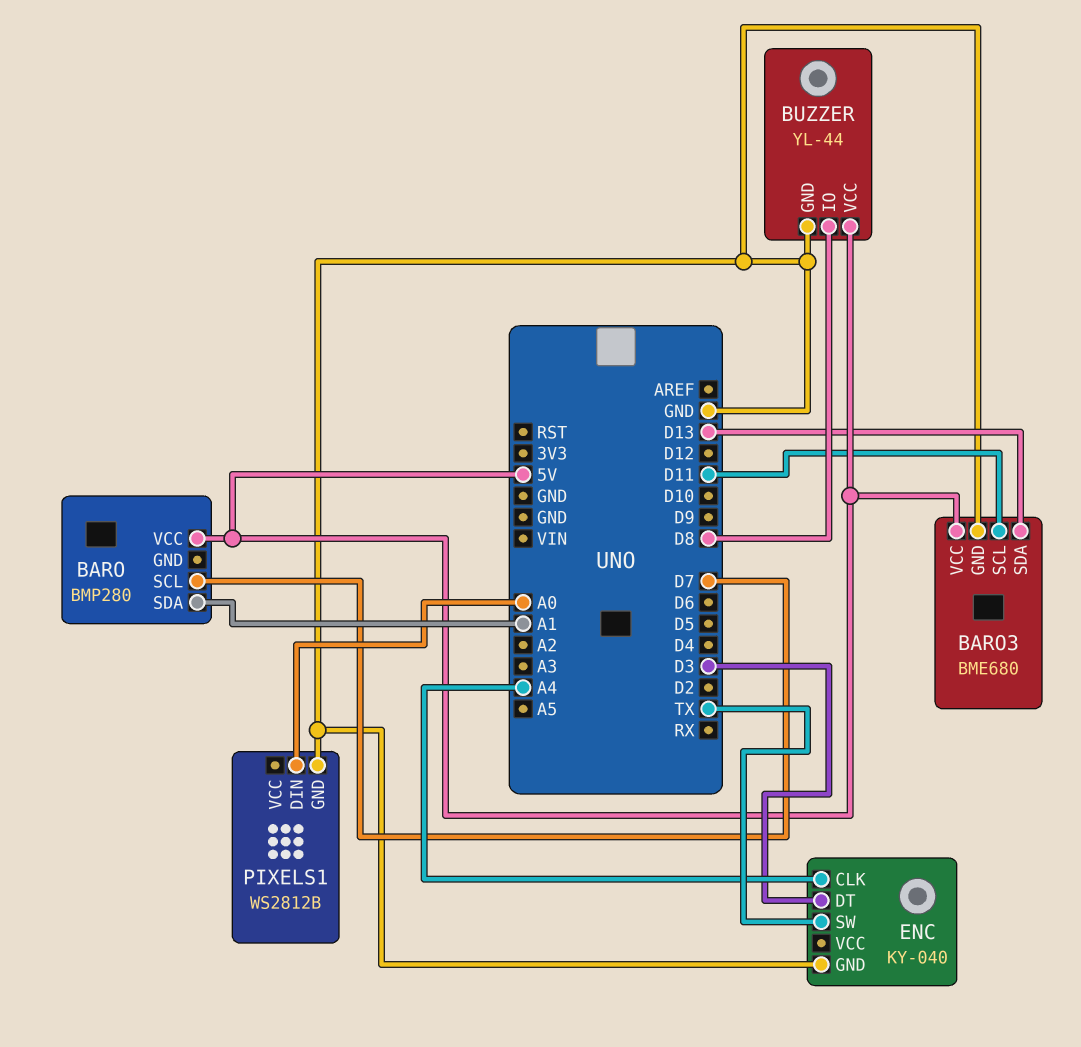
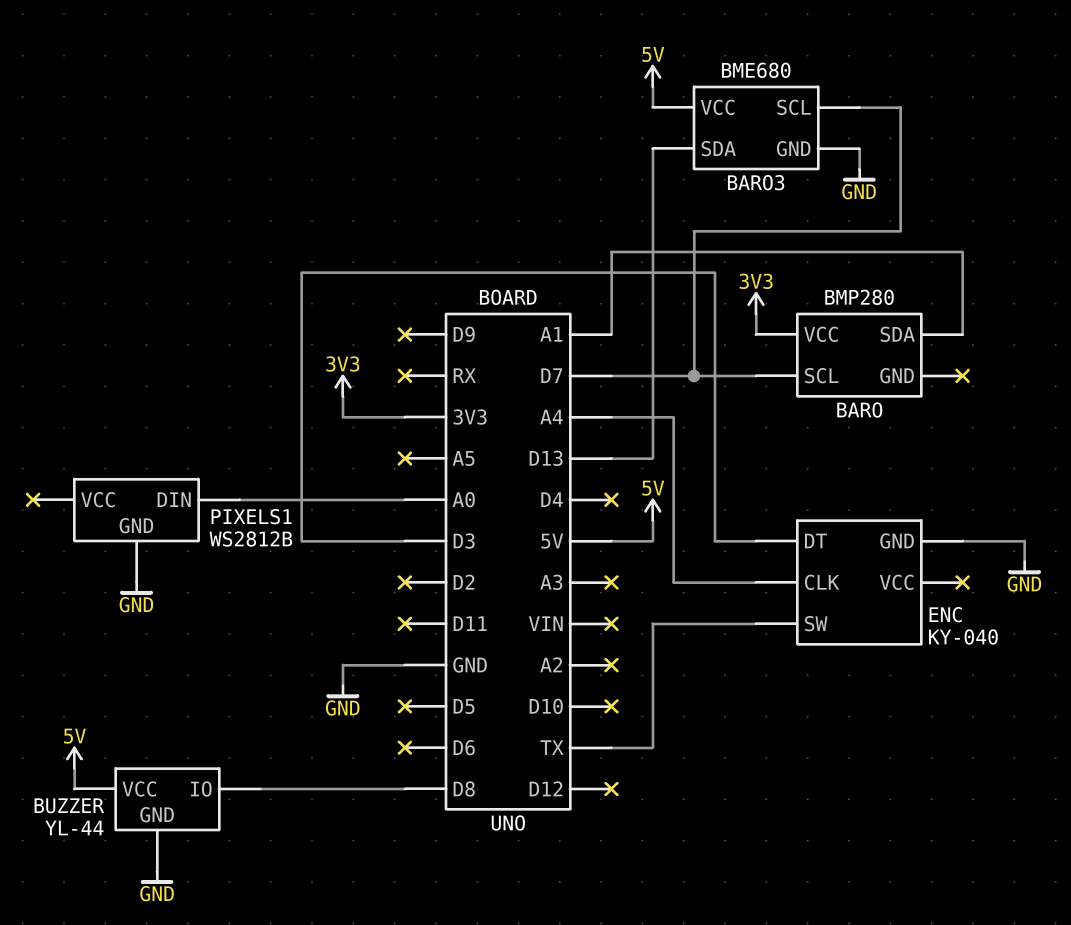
BARO pin VCC: 5V -> 3V3
BARO3 pin SCL: D11 -> D7

